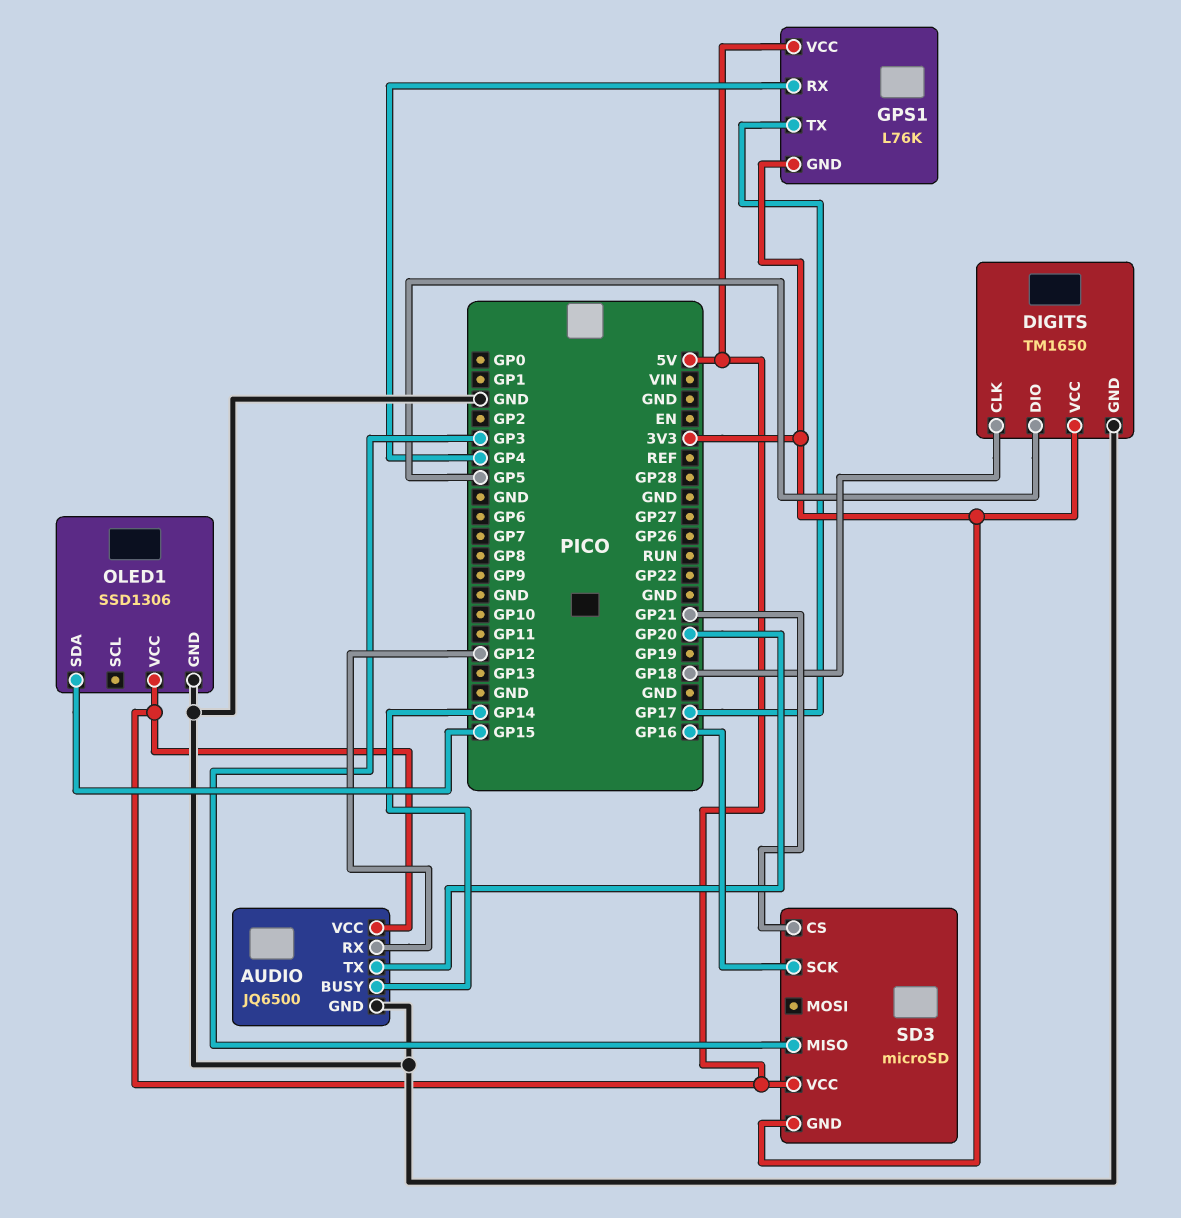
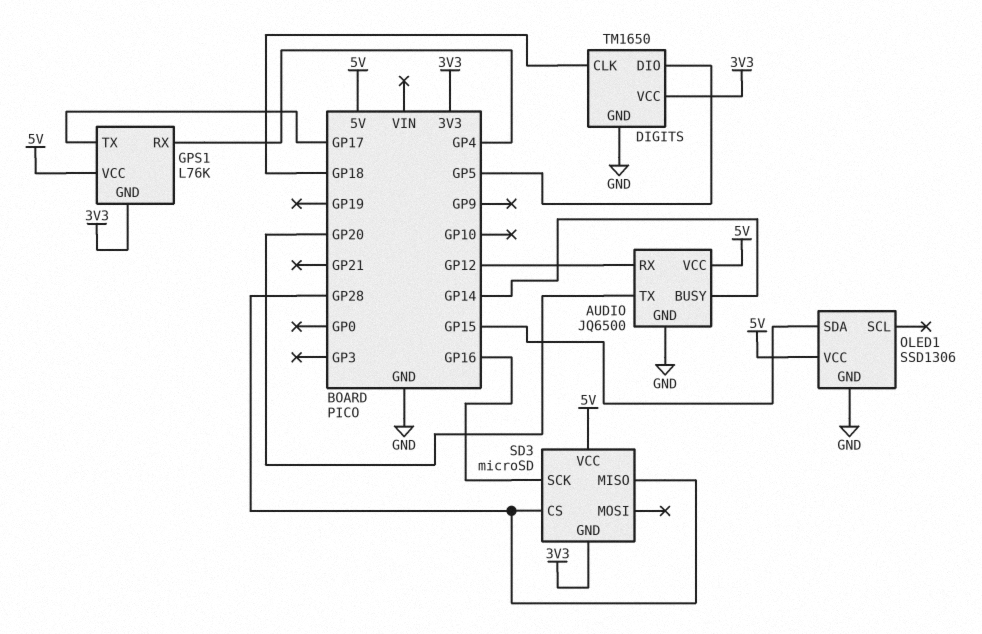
SD3 pin CS: GP21 -> GP28
SD3 pin MISO: GP3 -> GP28

